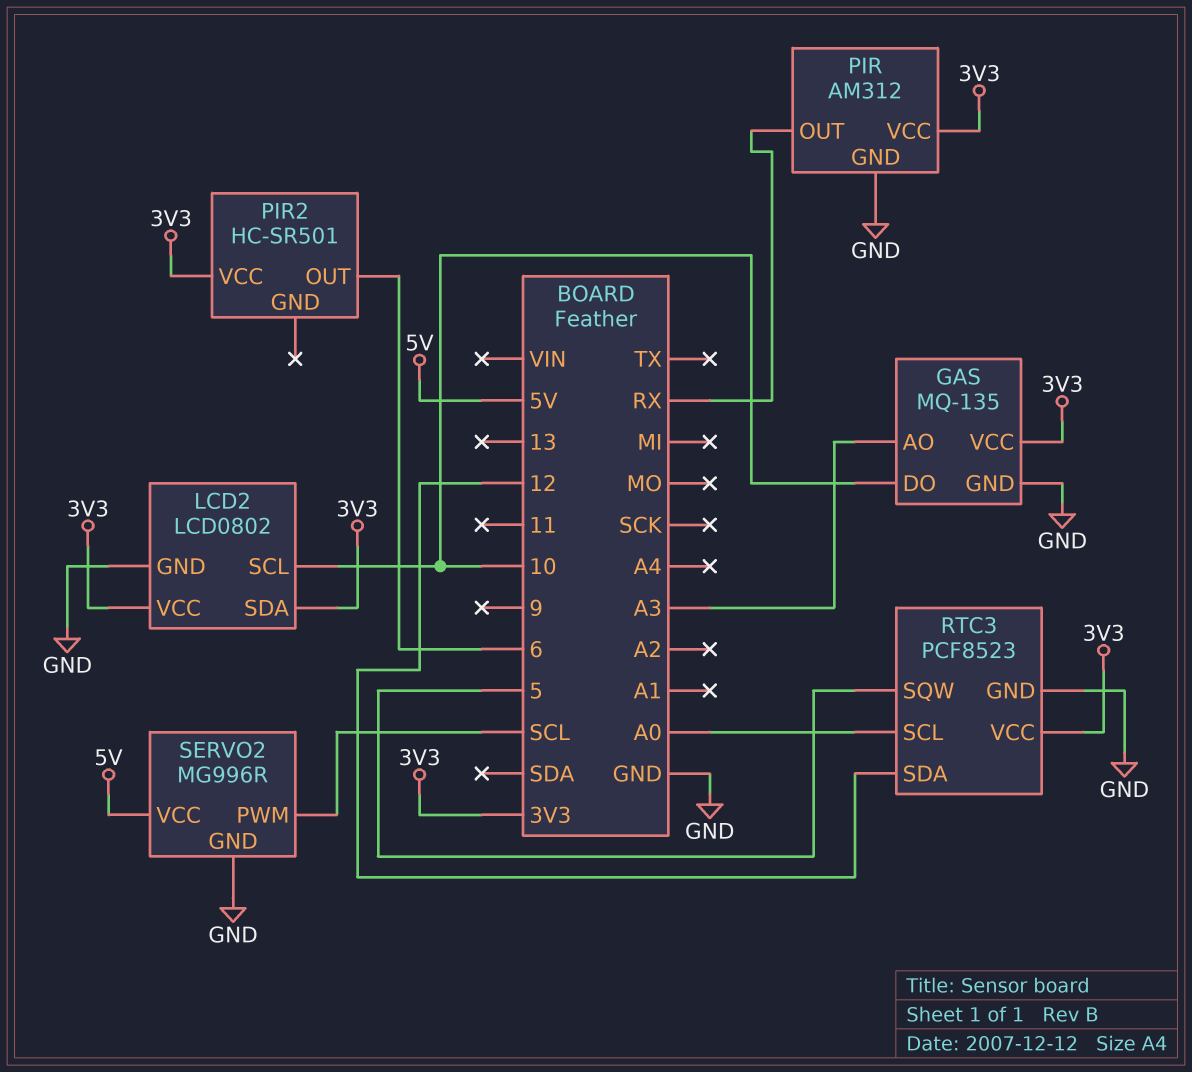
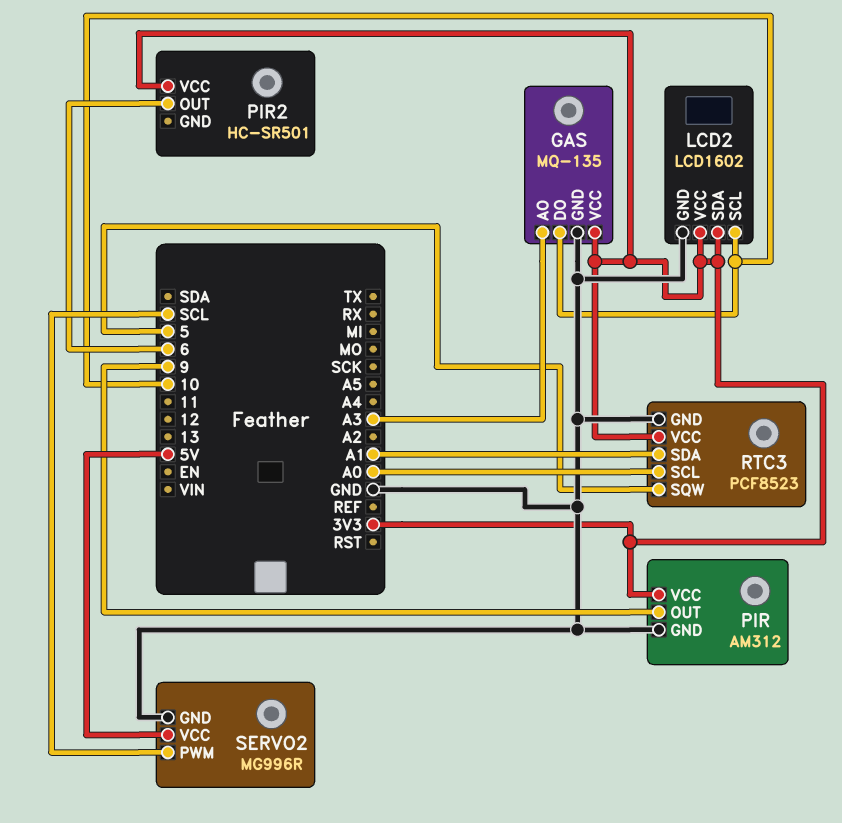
LCD2: LCD0802 -> LCD1602
PIR pin OUT: RX -> 9
RTC3 pin SDA: 12 -> A1

